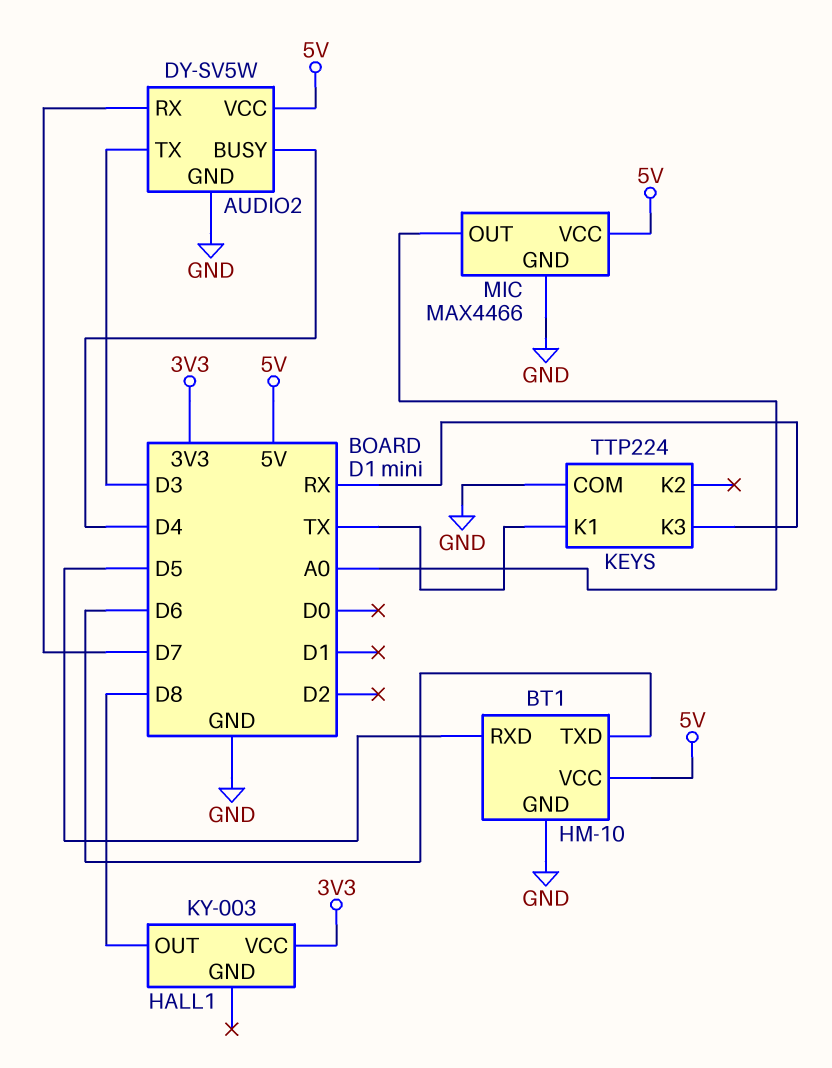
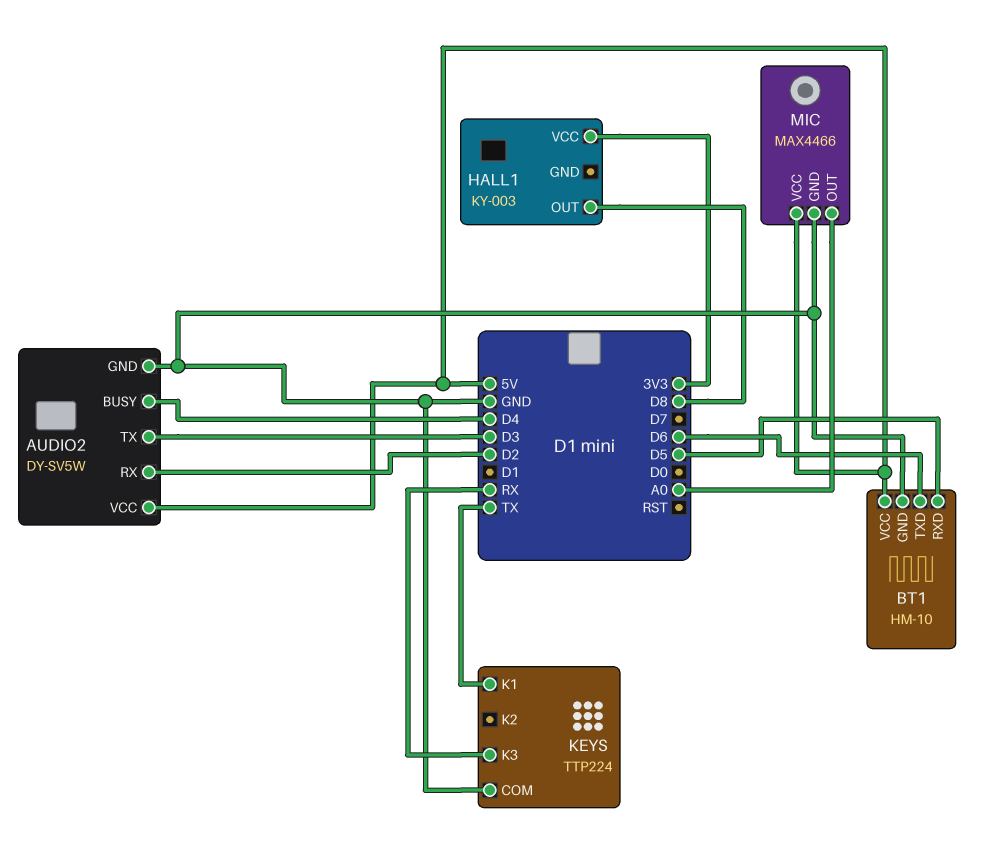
AUDIO2 pin RX: D7 -> D2

